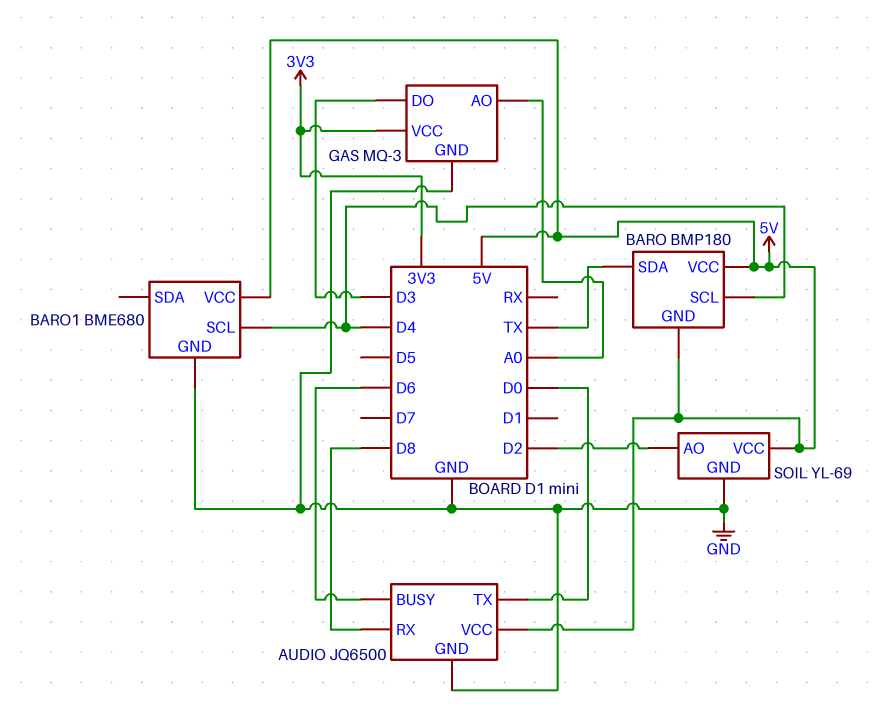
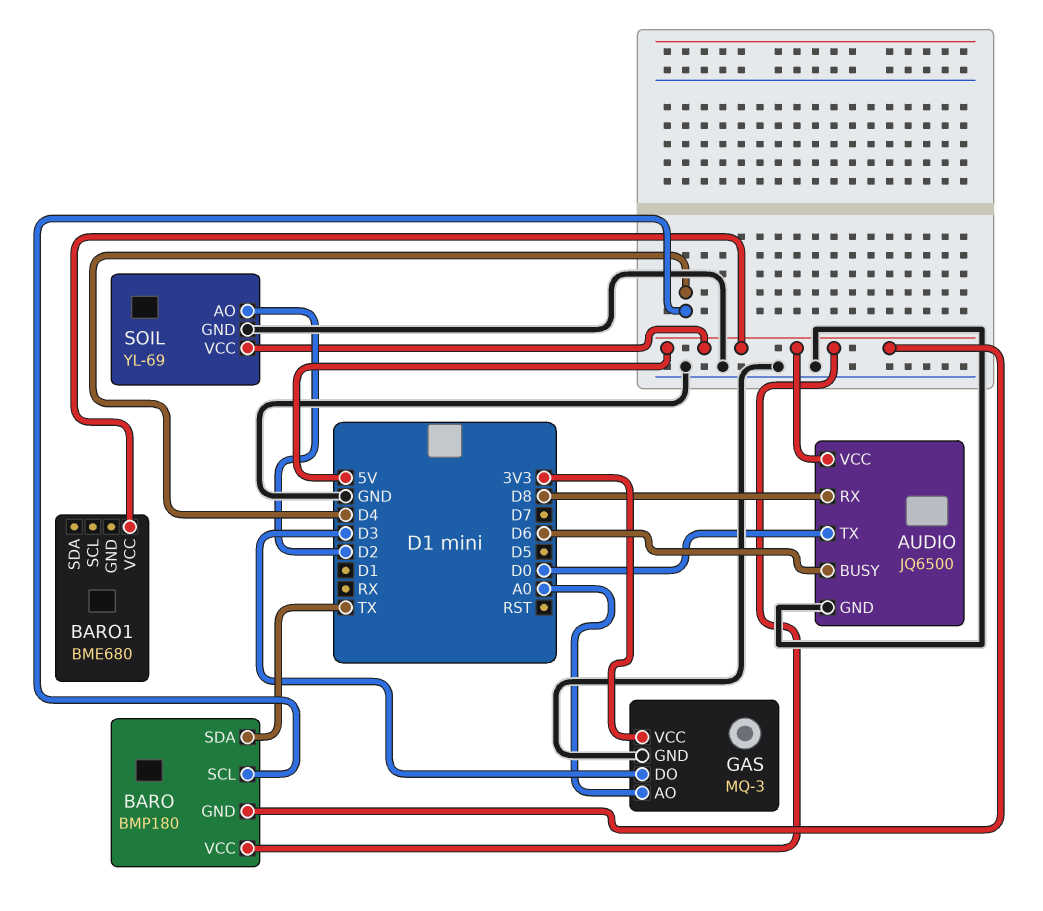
BARO1 pin GND: GND -> none
BARO1 pin SCL: D4 -> none

